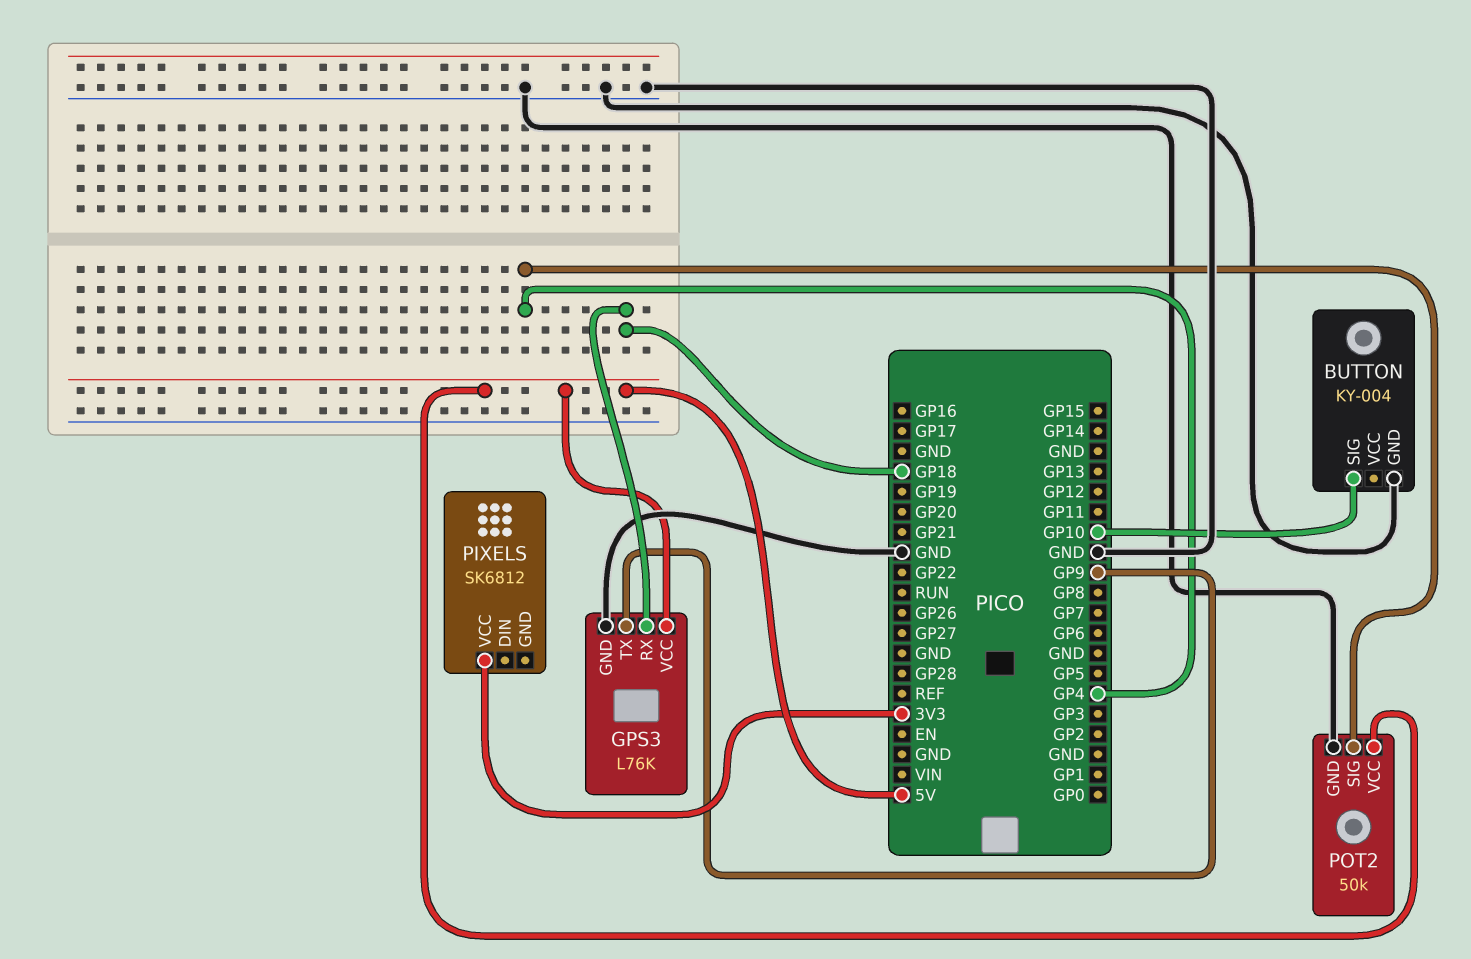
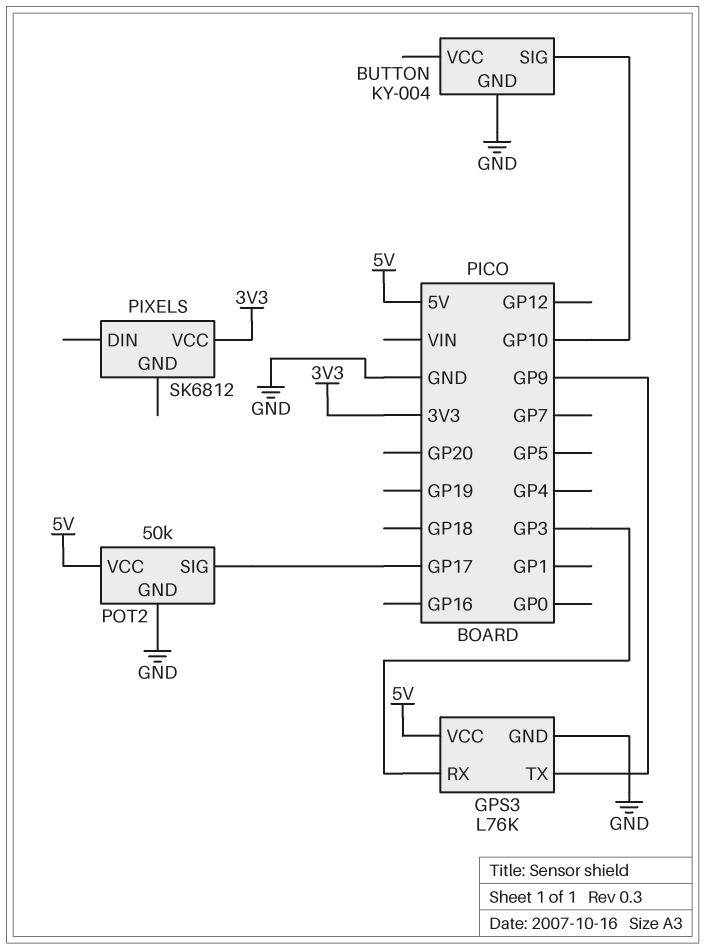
GPS3 pin RX: GP18 -> GP3
POT2 pin SIG: GP4 -> GP17

